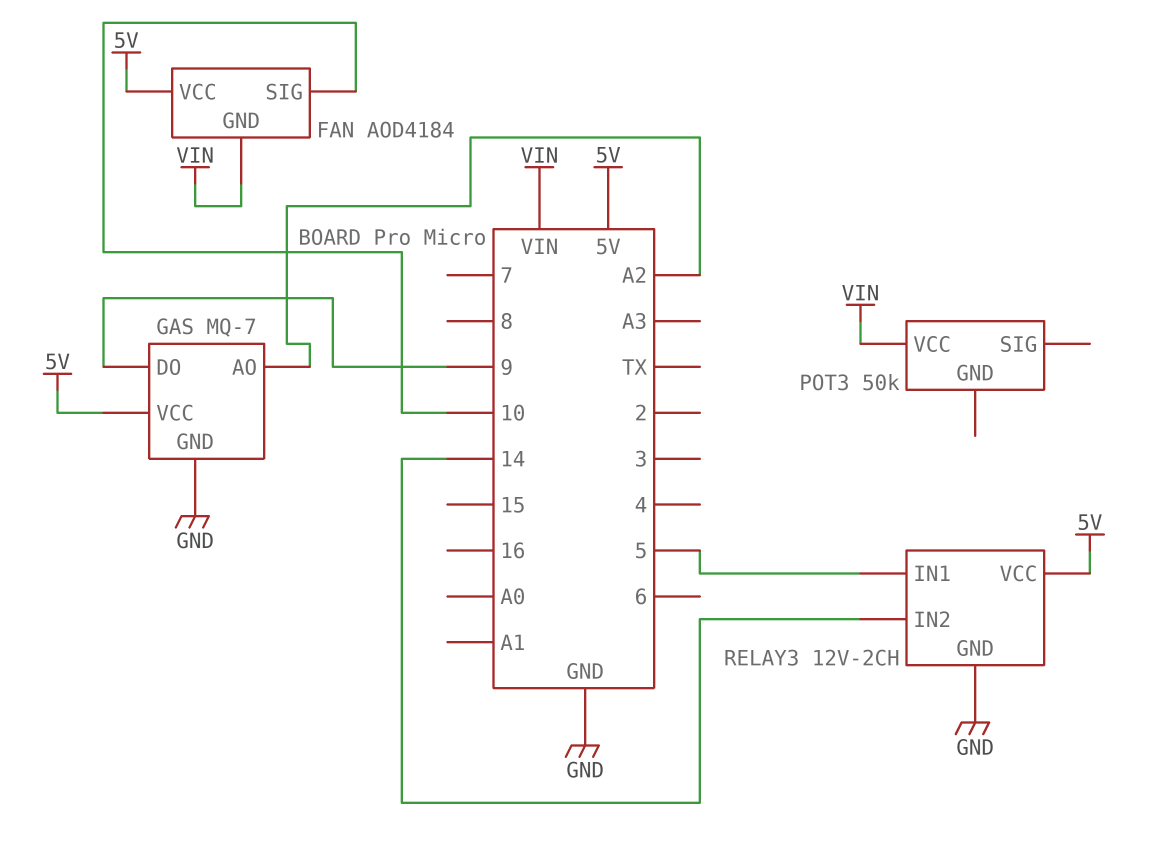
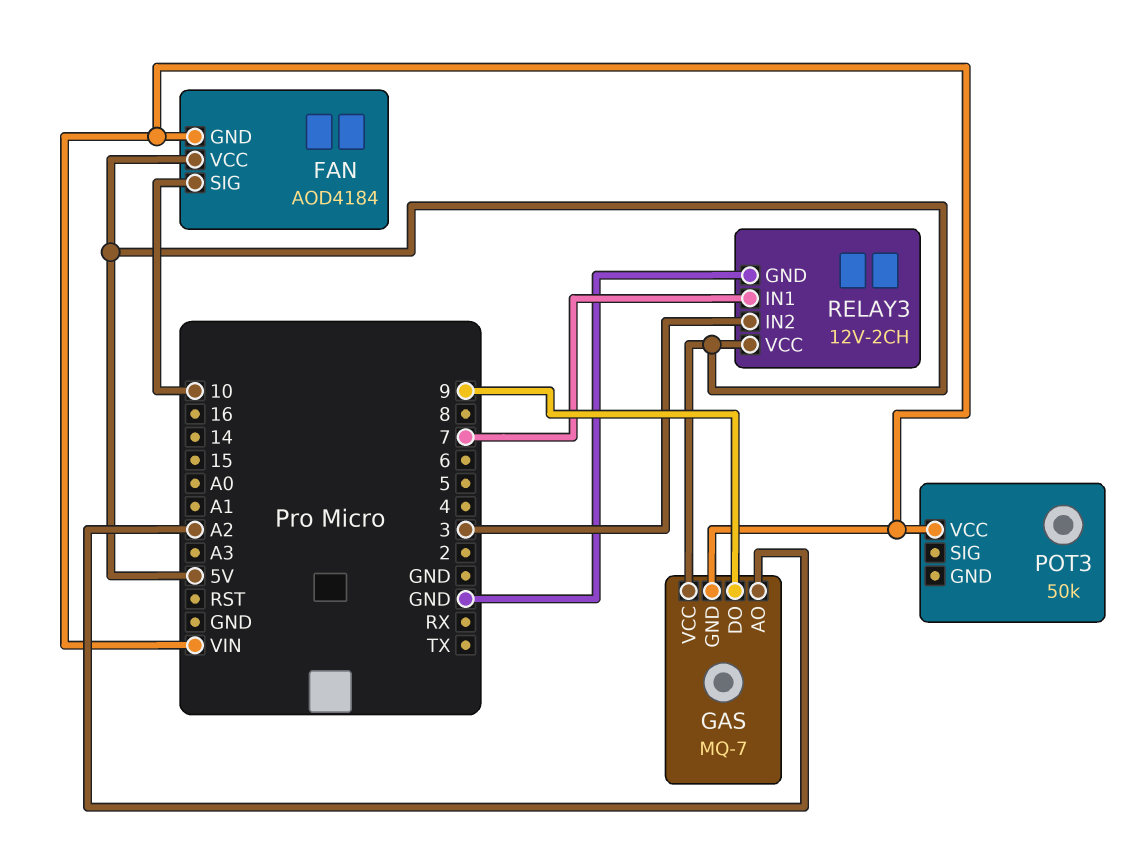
GAS pin GND: GND -> VIN
RELAY3 pin IN1: 5 -> 7
RELAY3 pin IN2: 14 -> 3

